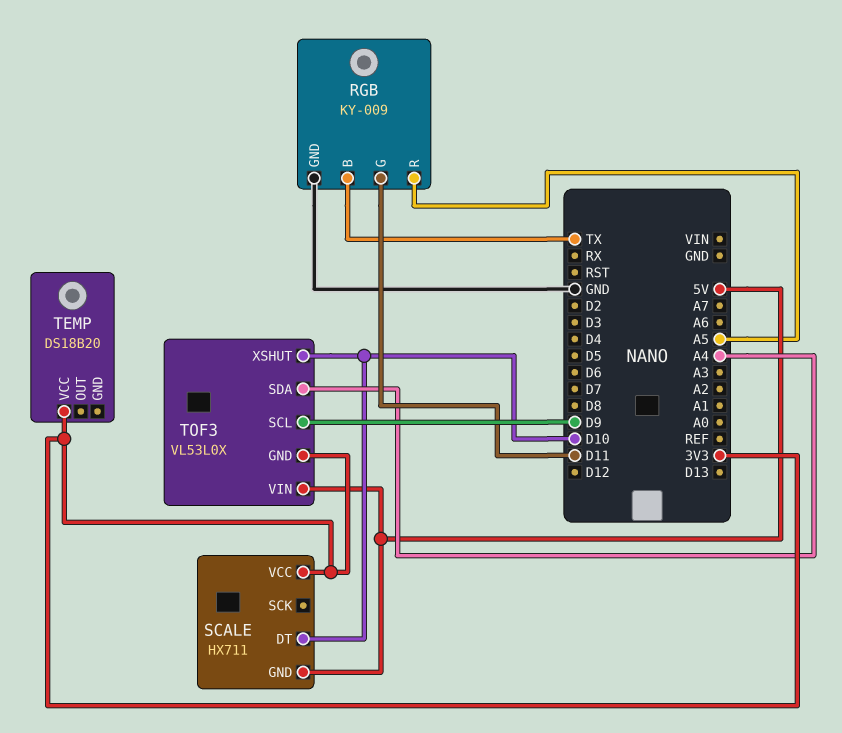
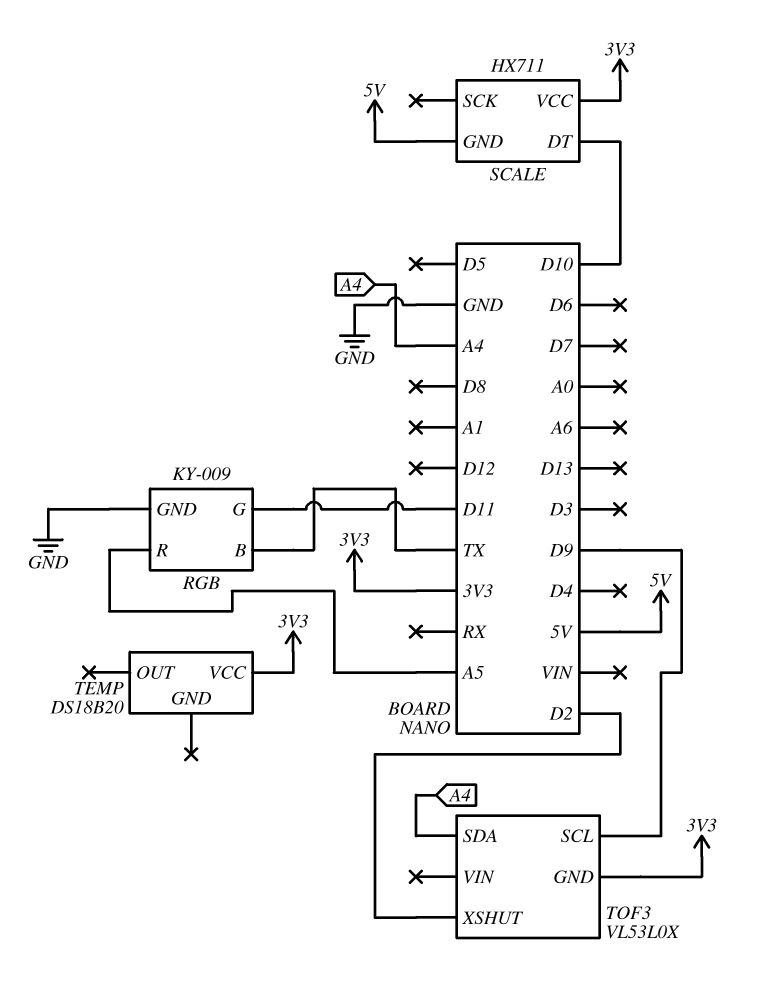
TOF3 pin VIN: 5V -> none
TOF3 pin XSHUT: D10 -> D2

